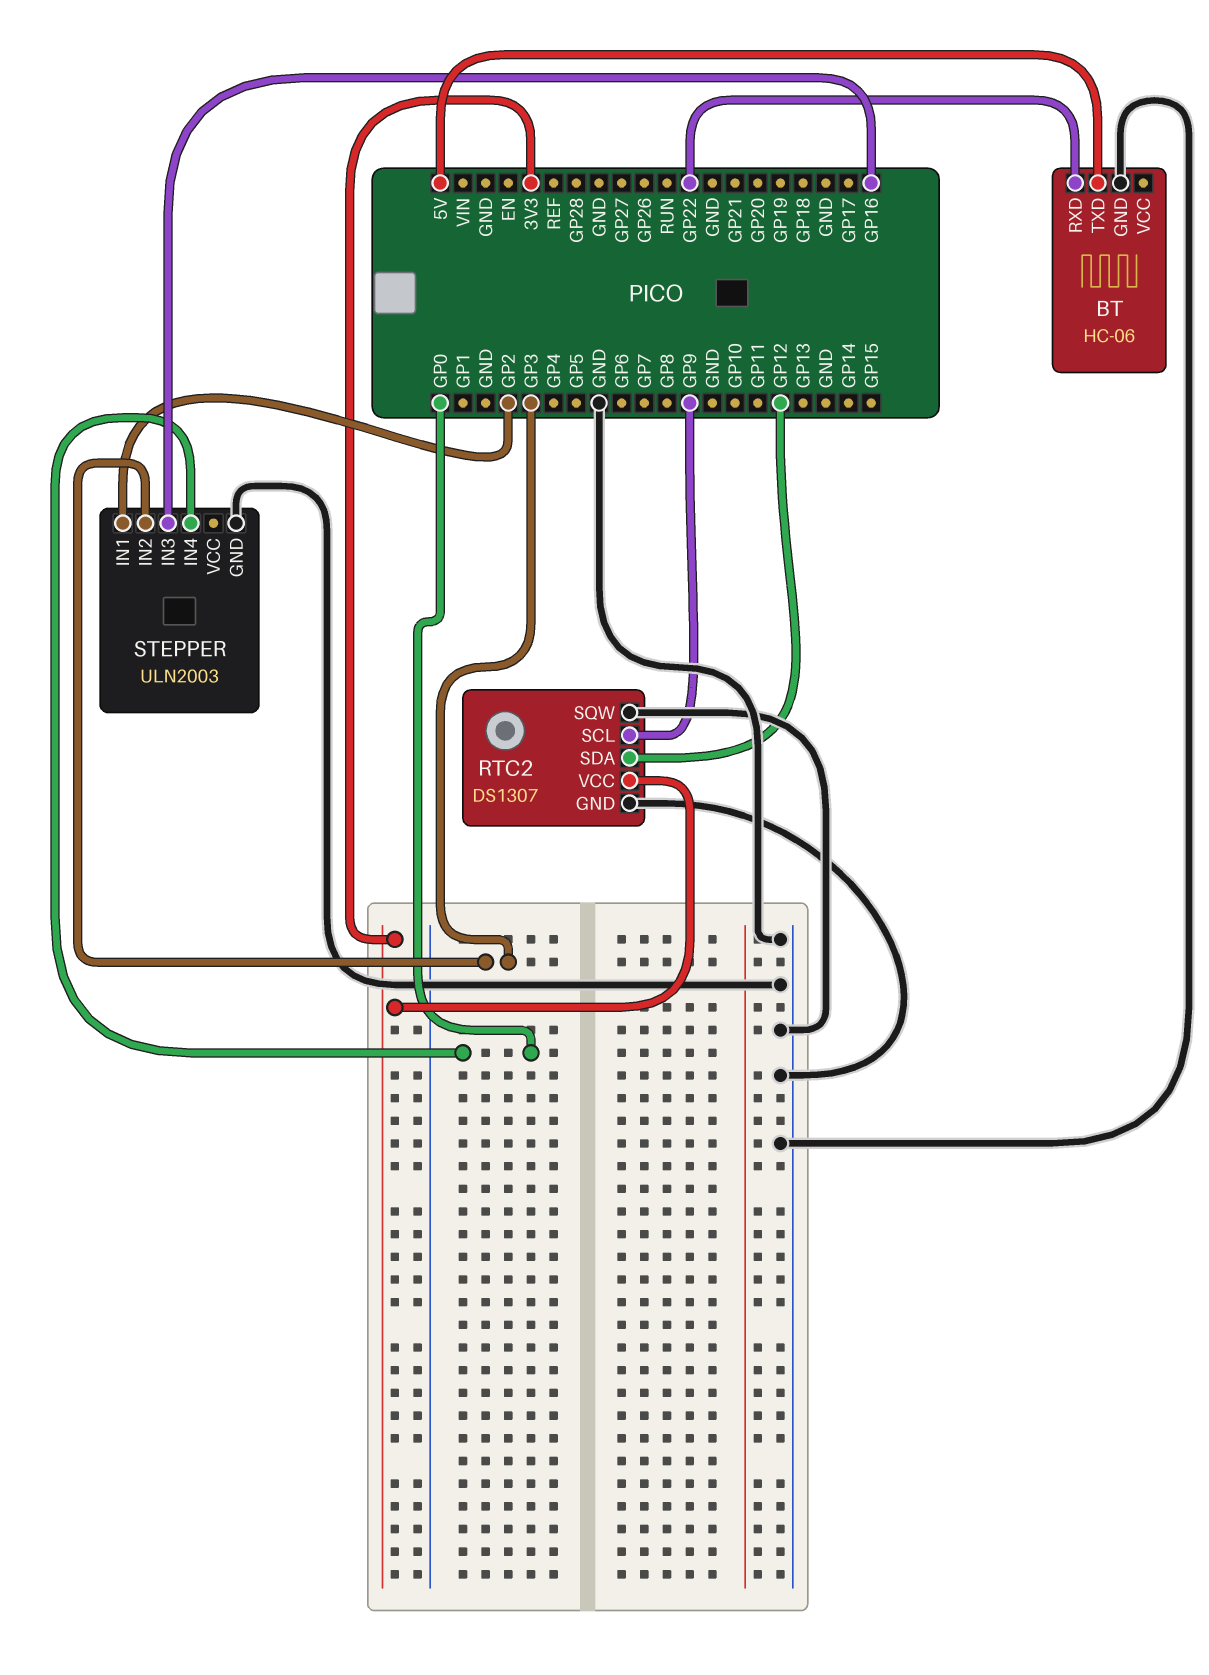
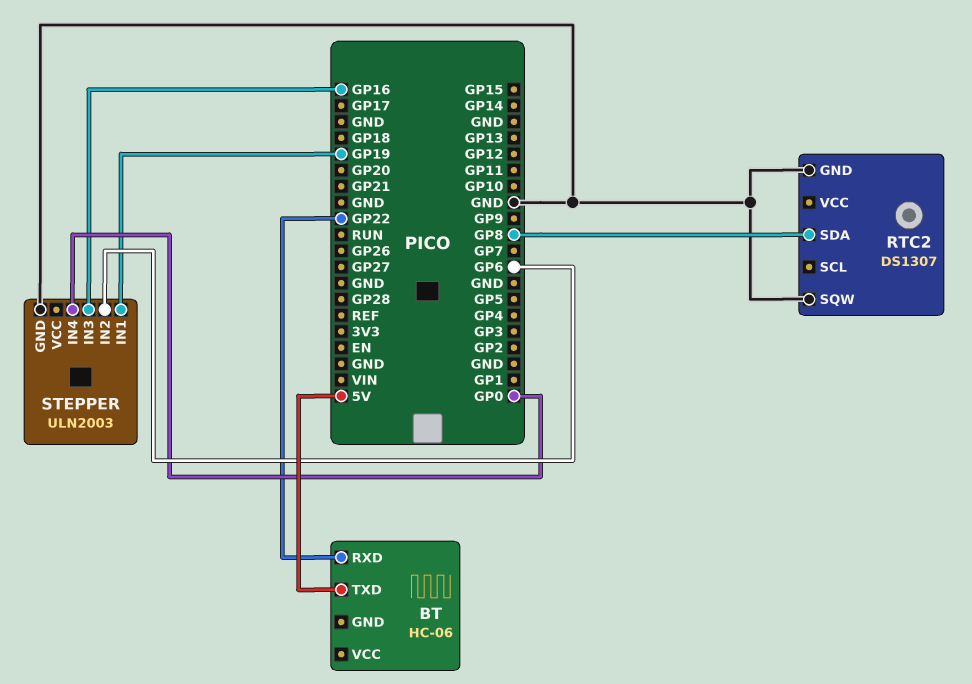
BT pin GND: GND -> none
RTC2 pin SCL: GP9 -> none
RTC2 pin SDA: GP12 -> GP8
RTC2 pin VCC: 3V3 -> none
STEPPER pin IN1: GP2 -> GP19
STEPPER pin IN2: GP3 -> GP6

